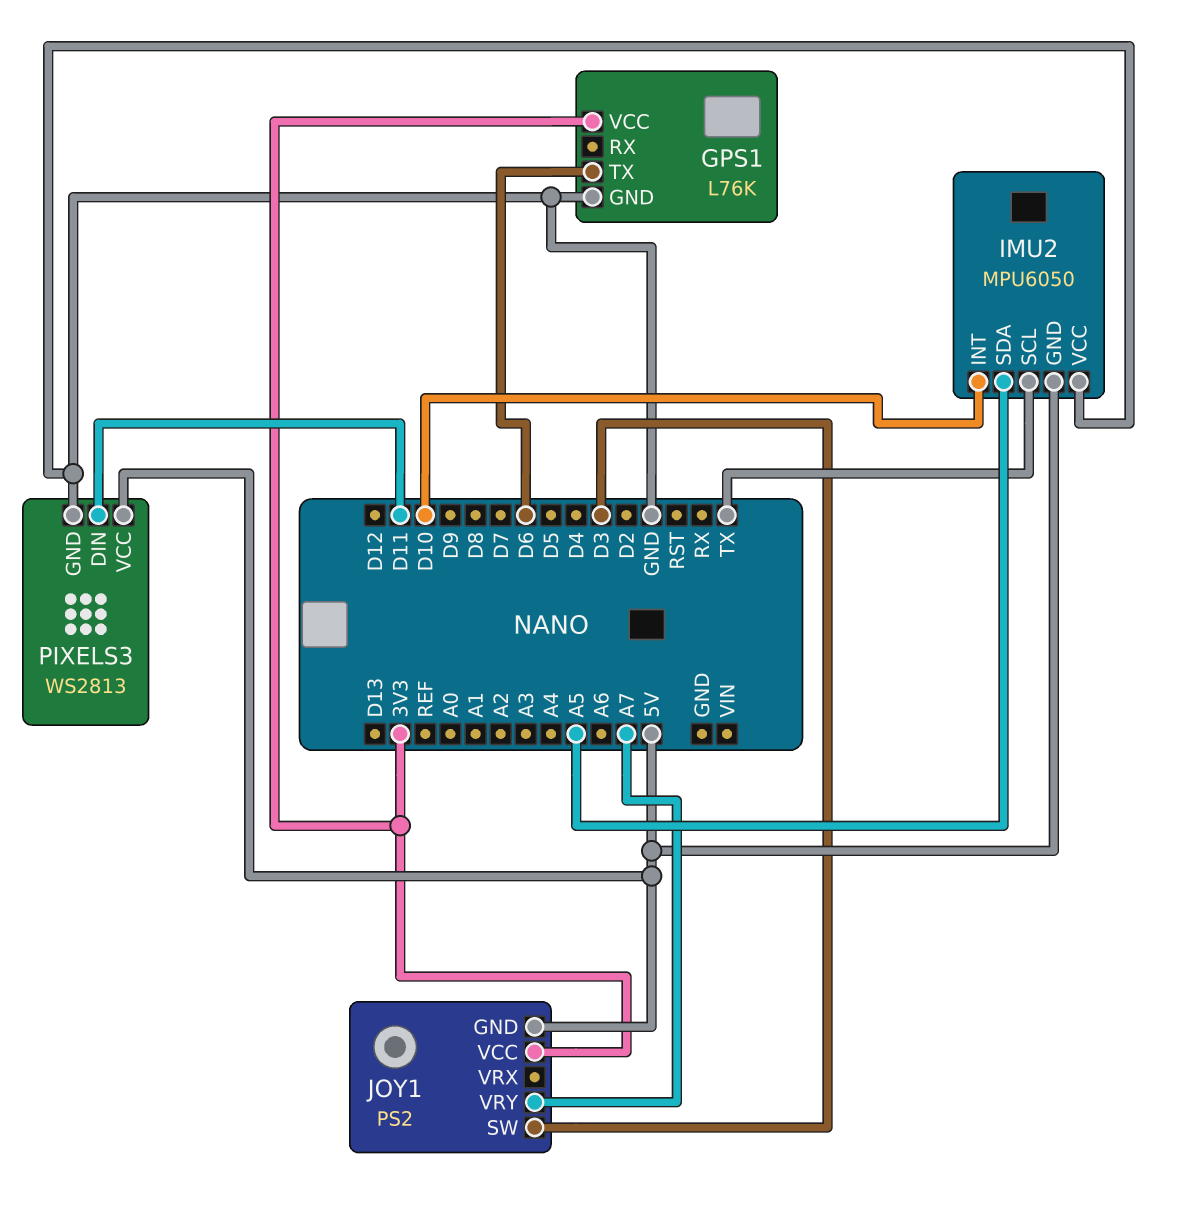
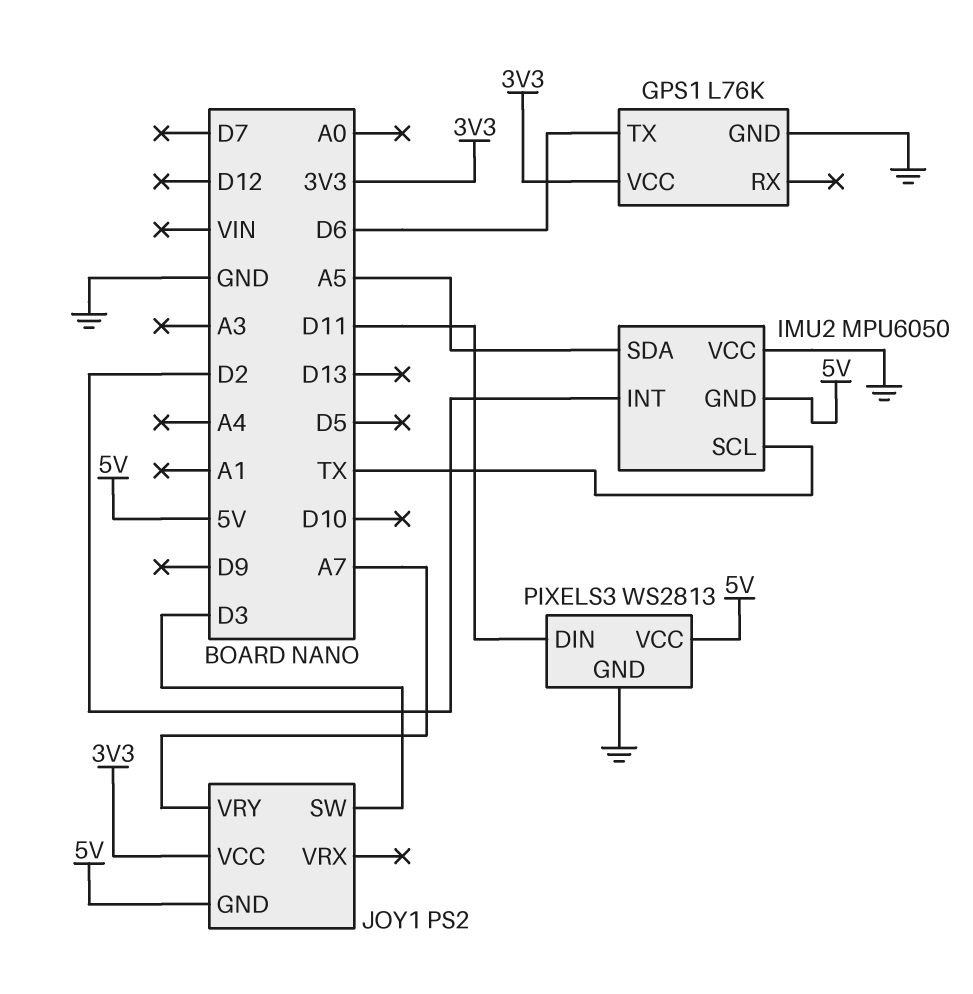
IMU2 pin INT: D10 -> D2

